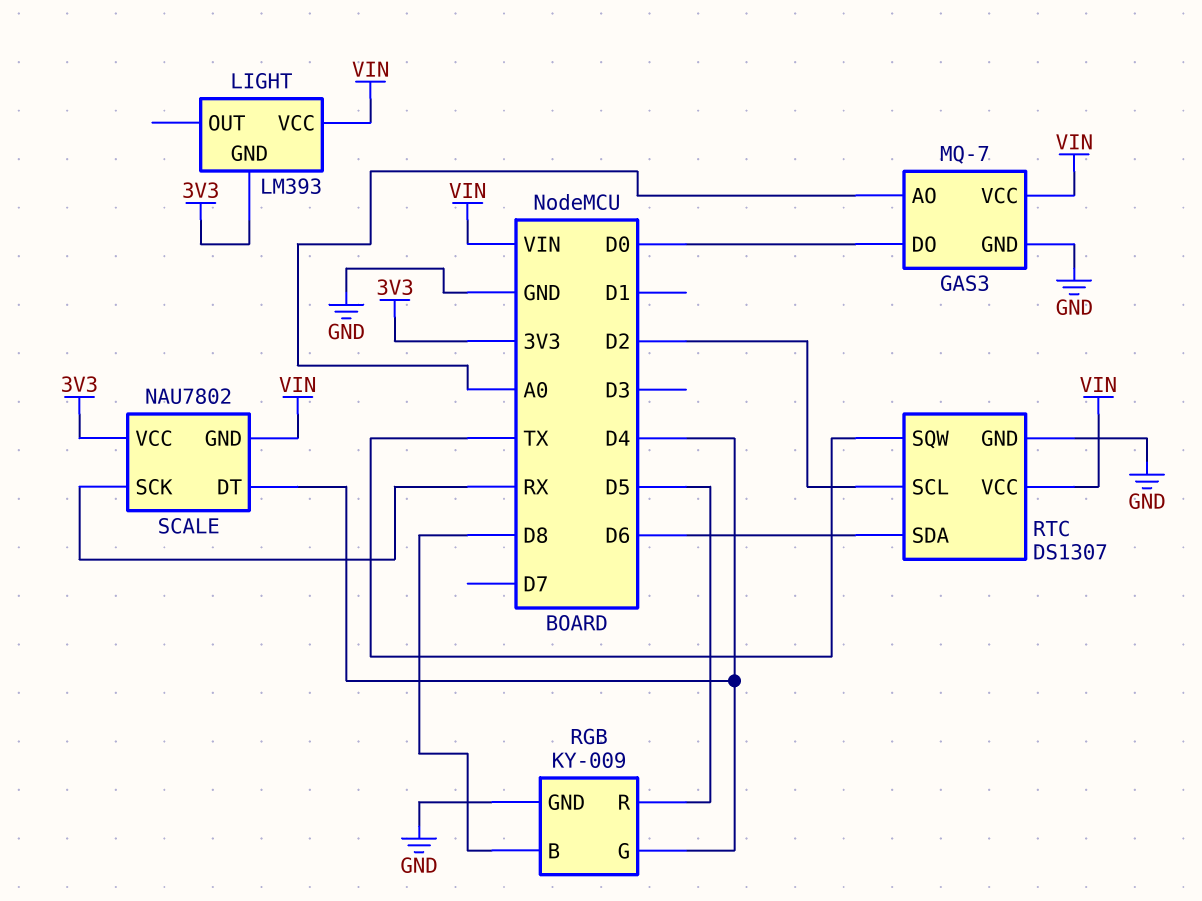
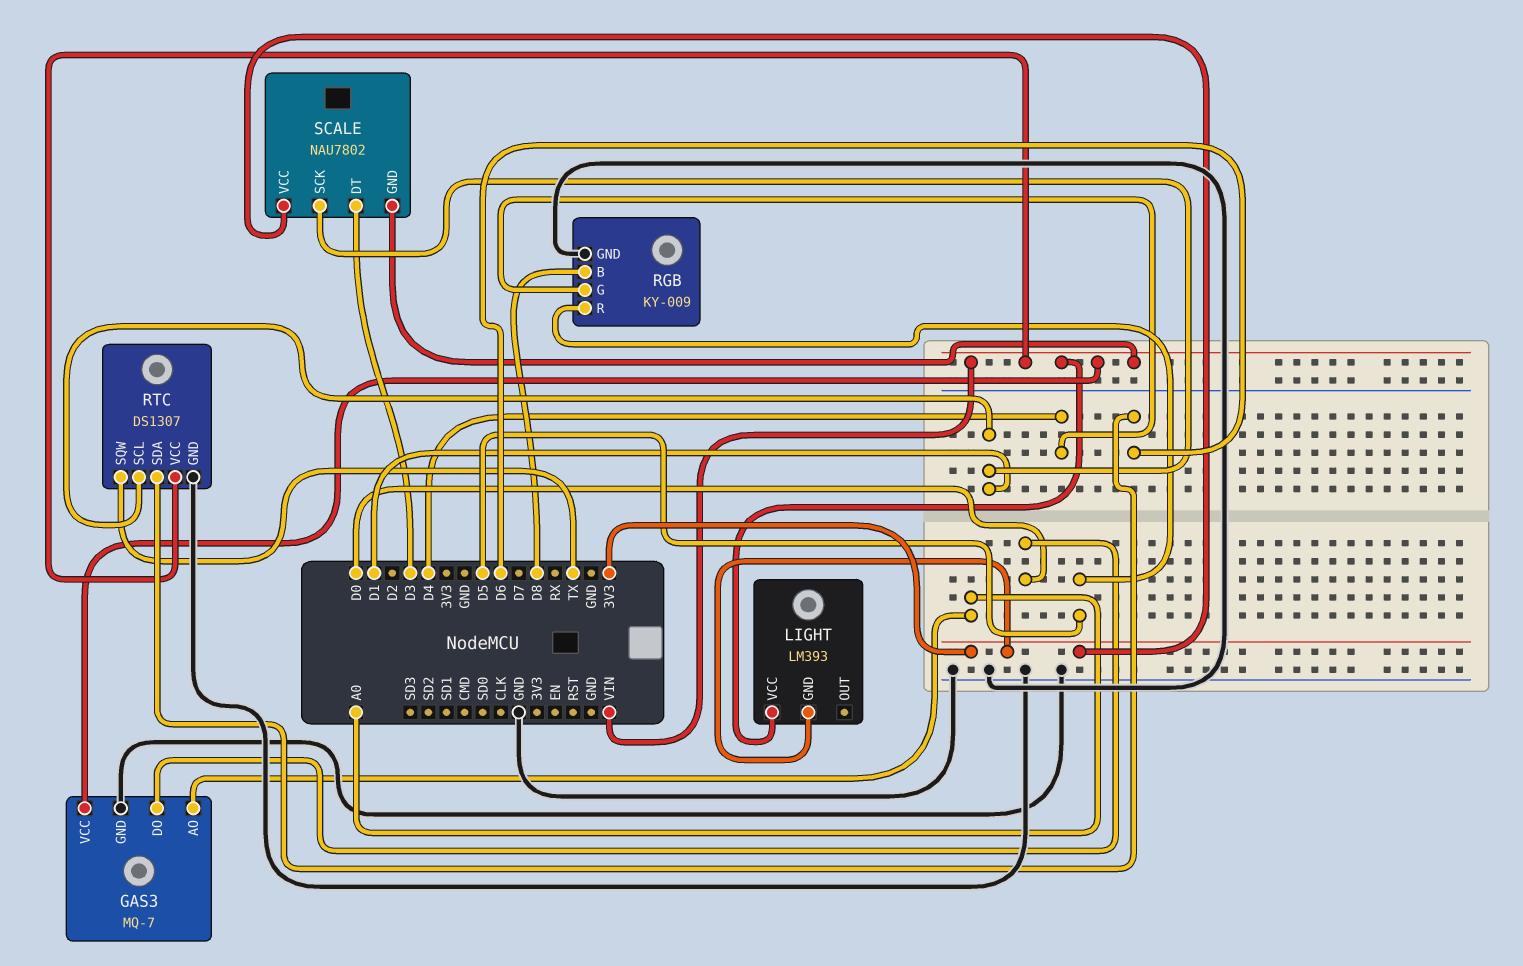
RTC pin SCL: D2 -> D1
SCALE pin DT: D4 -> D3
SCALE pin SCK: RX -> D1

